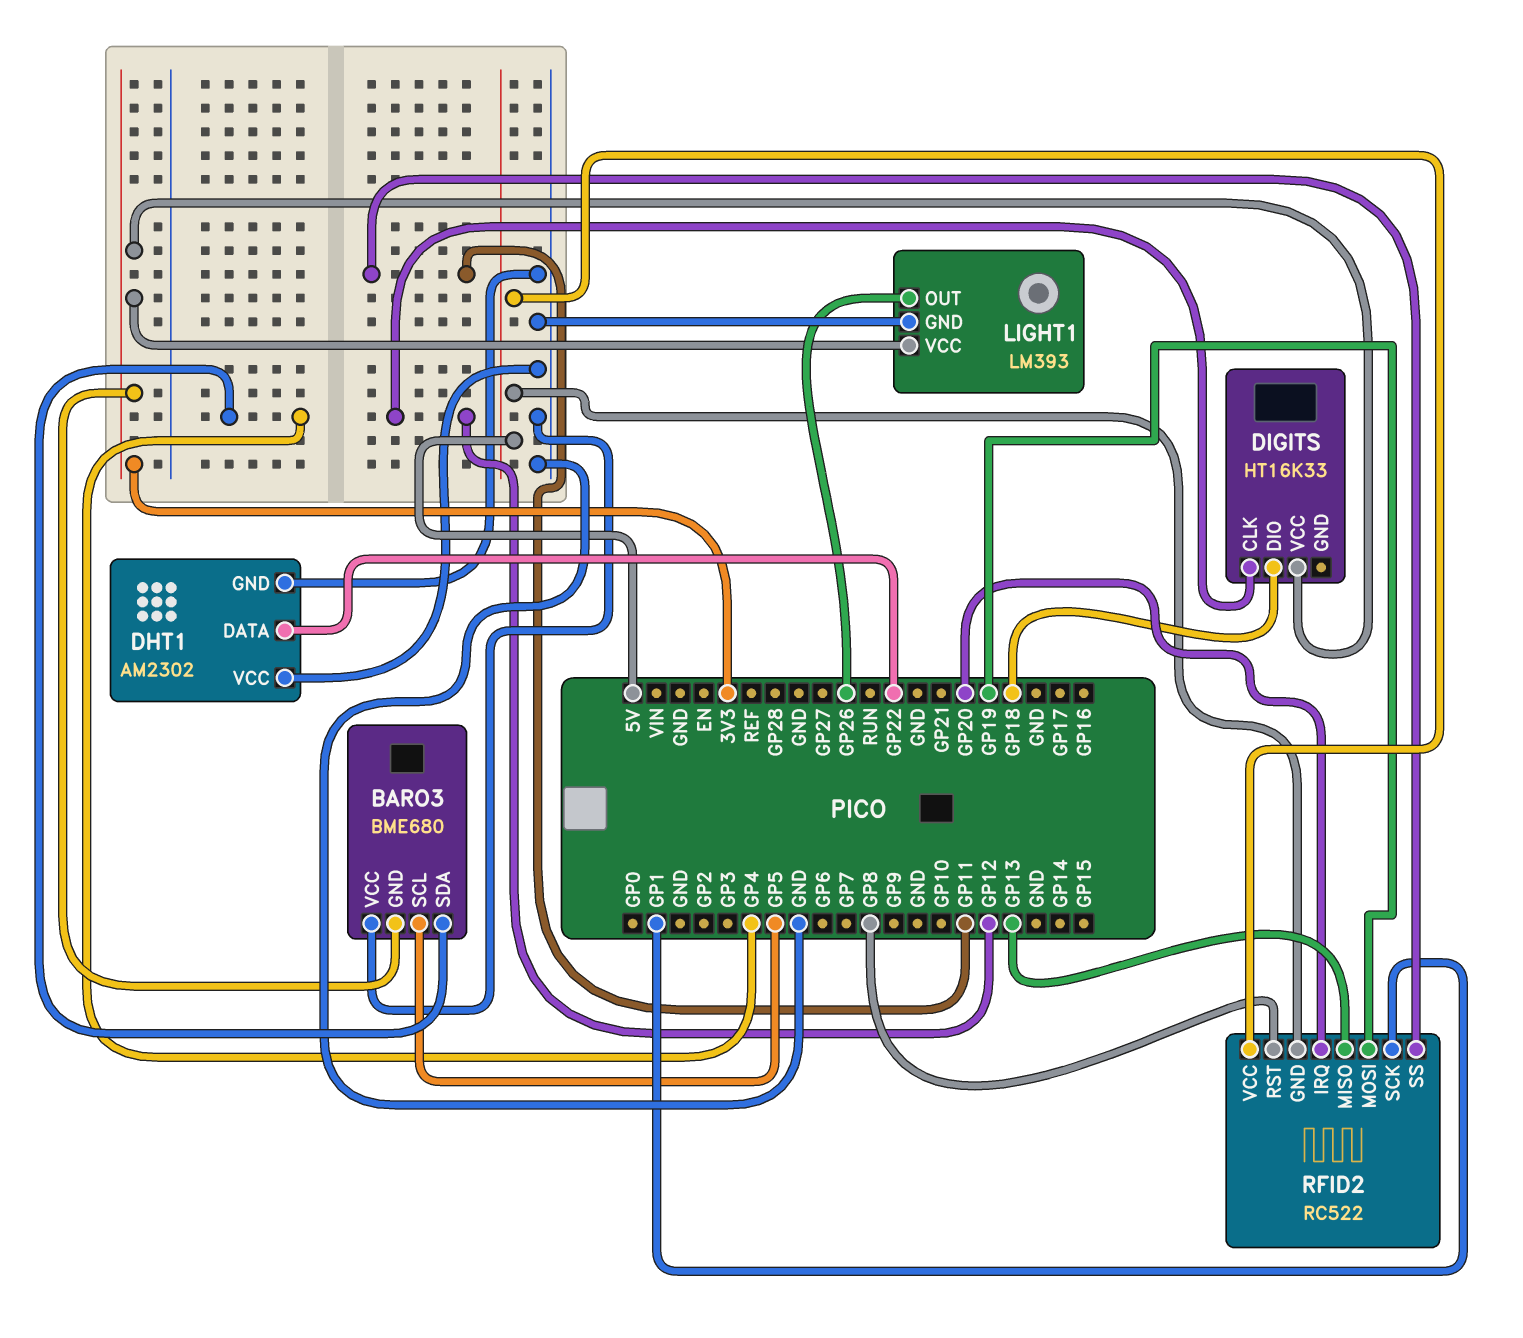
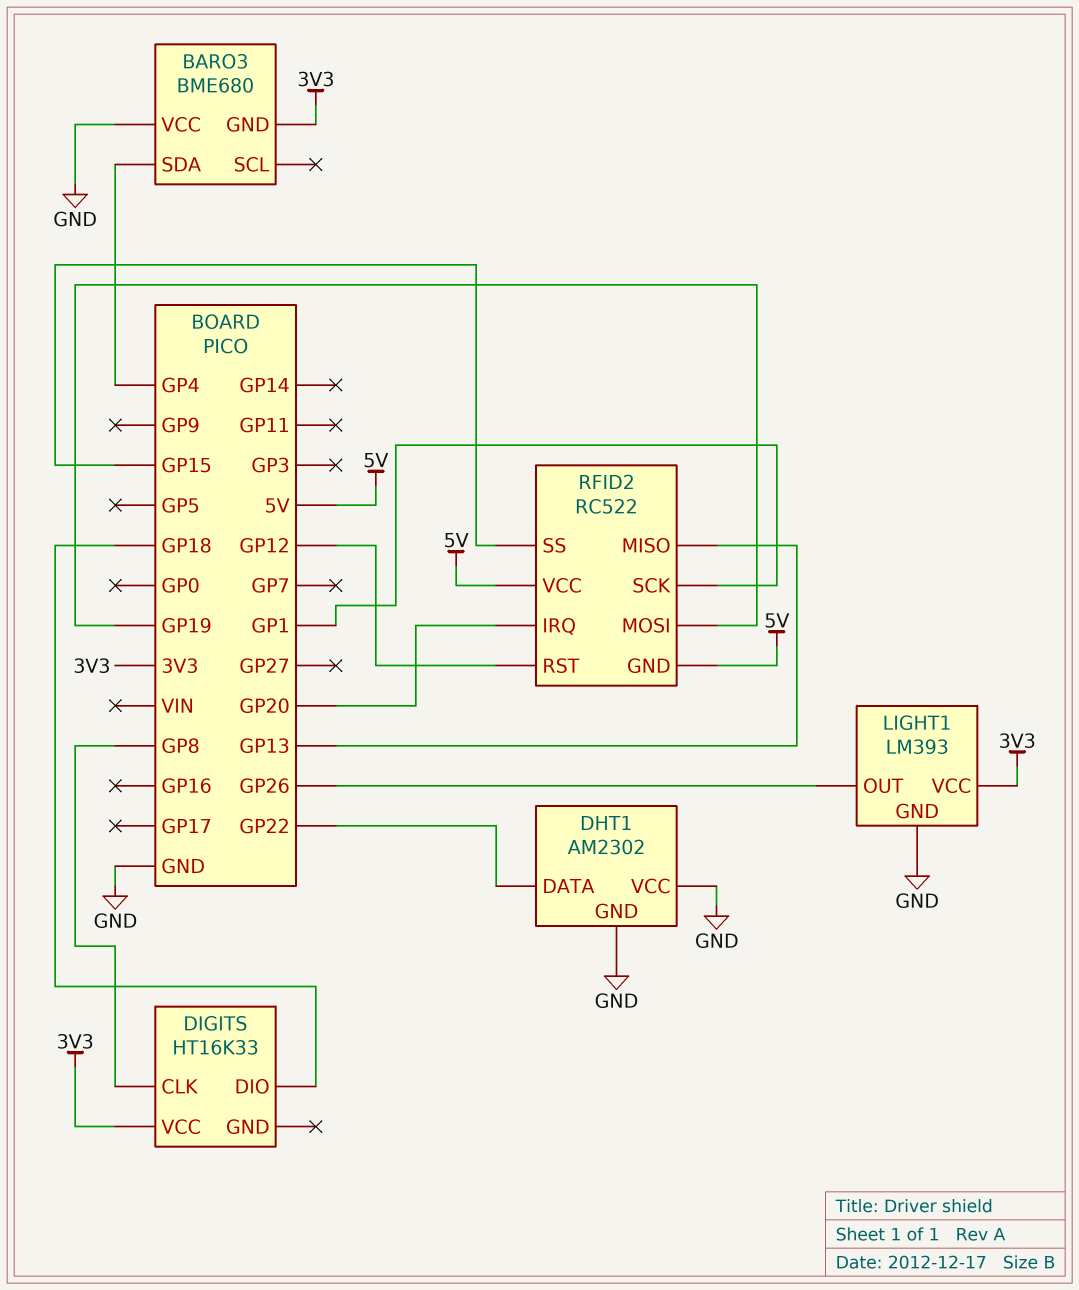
BARO3 pin SCL: GP5 -> none
DIGITS pin CLK: GP12 -> GP8
RFID2 pin RST: GP8 -> GP12
RFID2 pin SS: GP11 -> GP15

